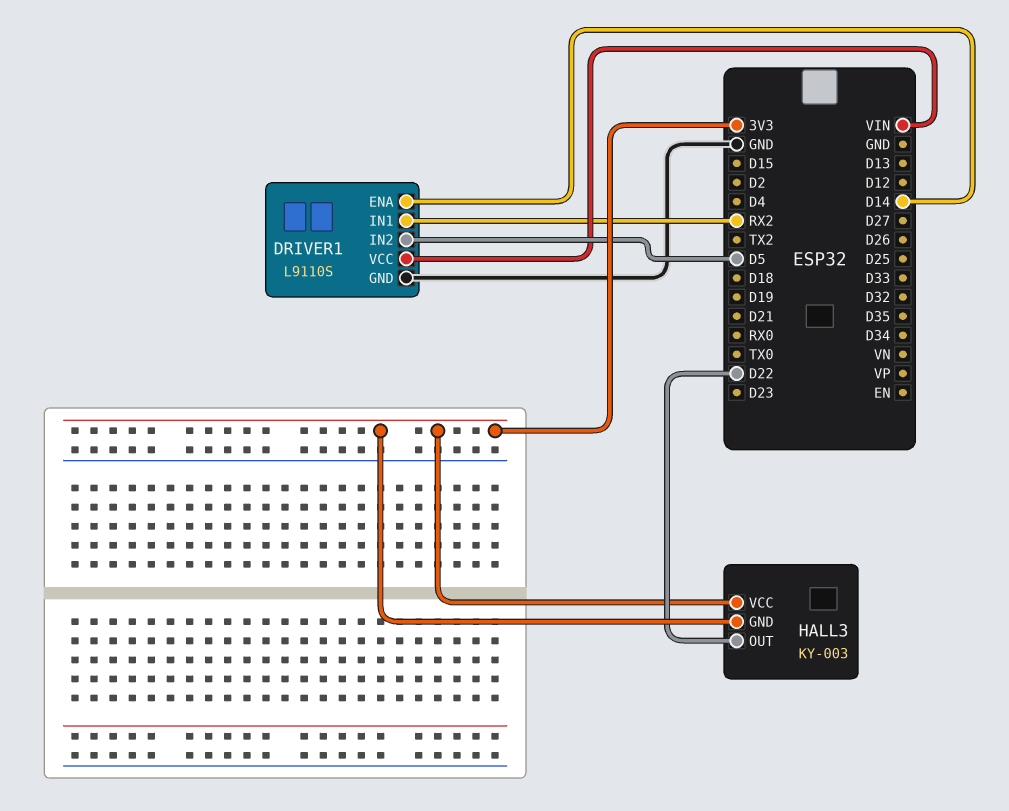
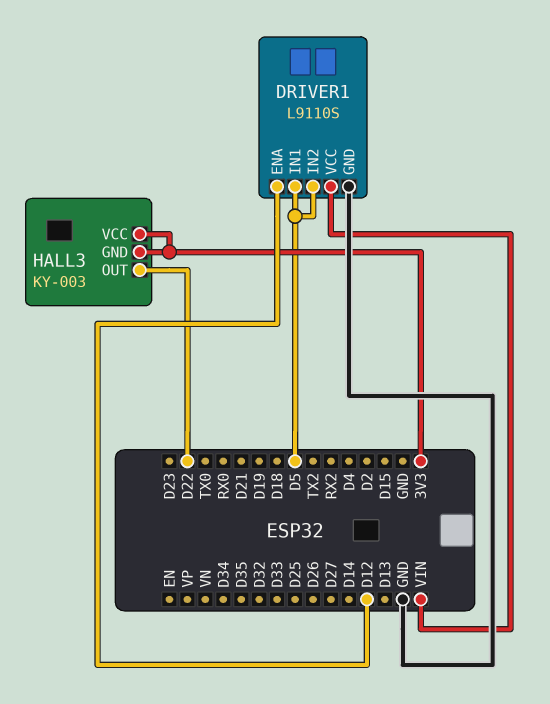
DRIVER1 pin ENA: D14 -> D12
DRIVER1 pin IN1: RX2 -> D5

